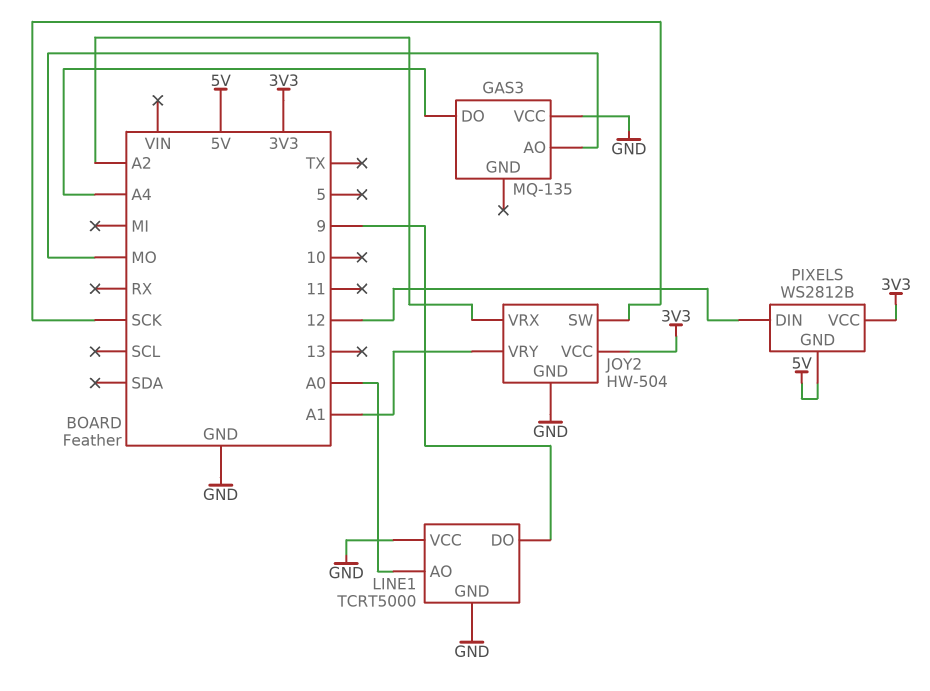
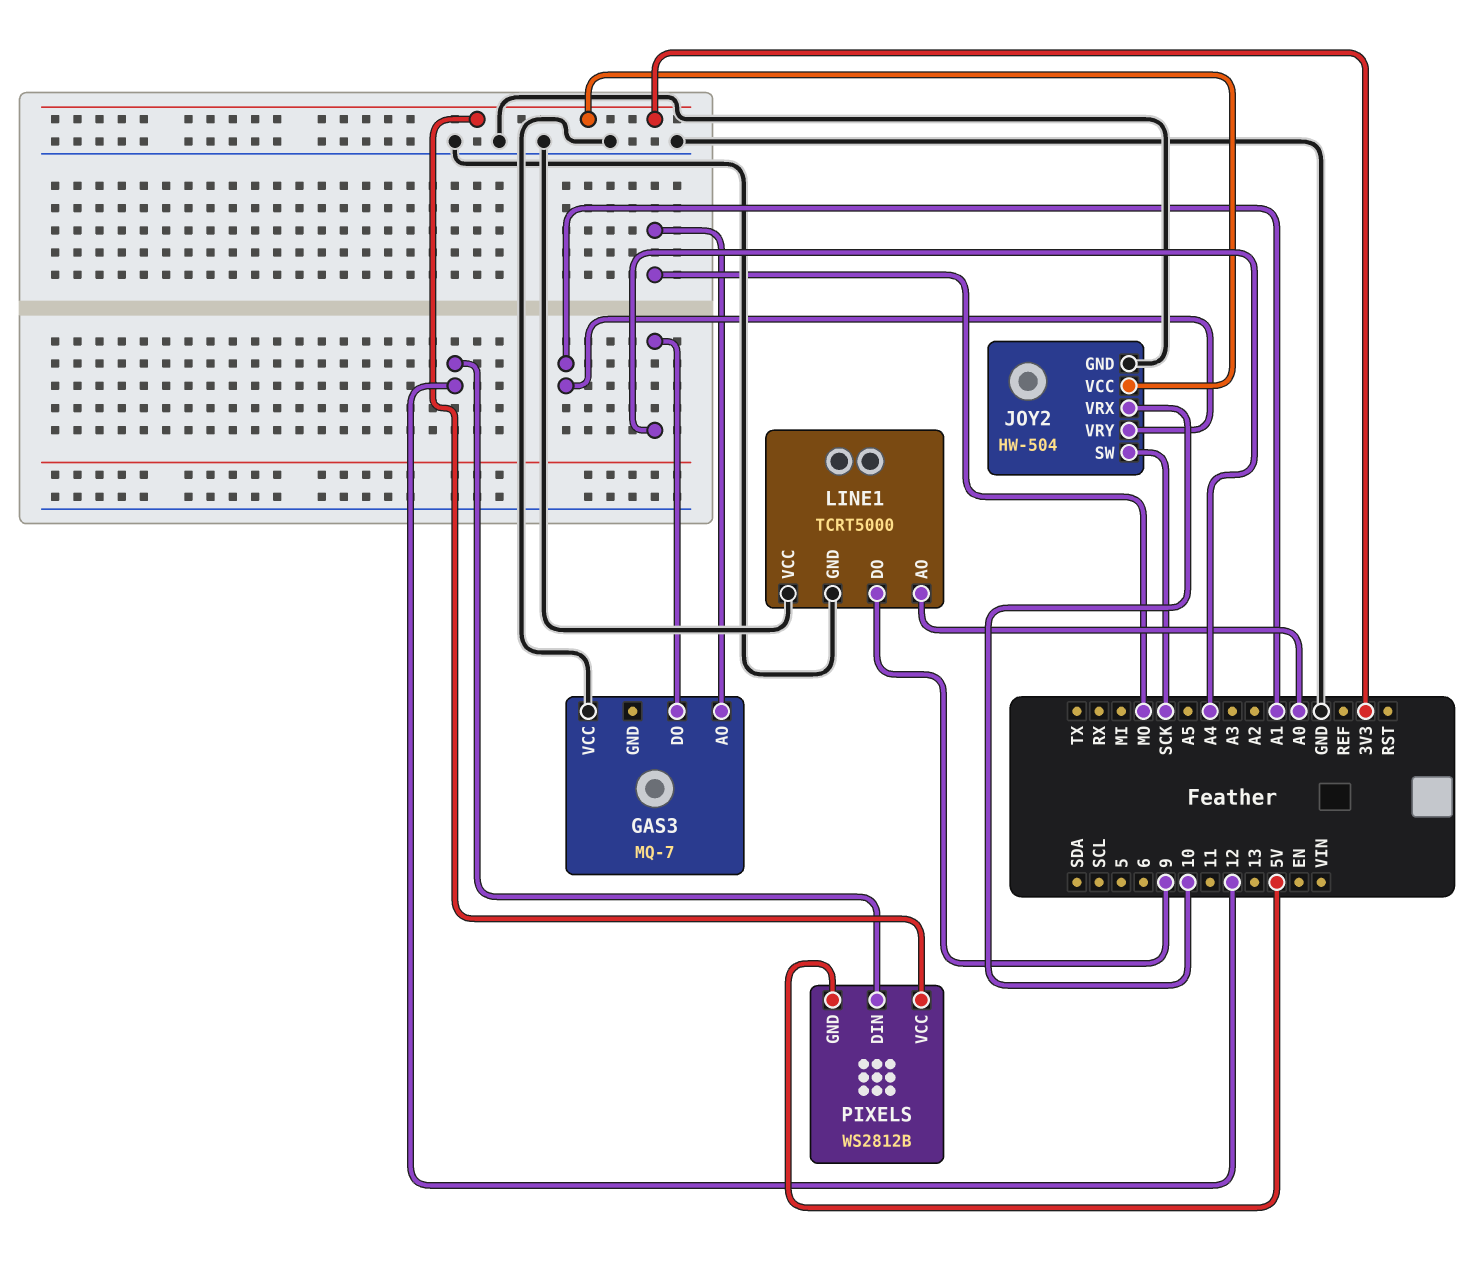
GAS3: MQ-135 -> MQ-7
JOY2 pin VRX: A2 -> 10

